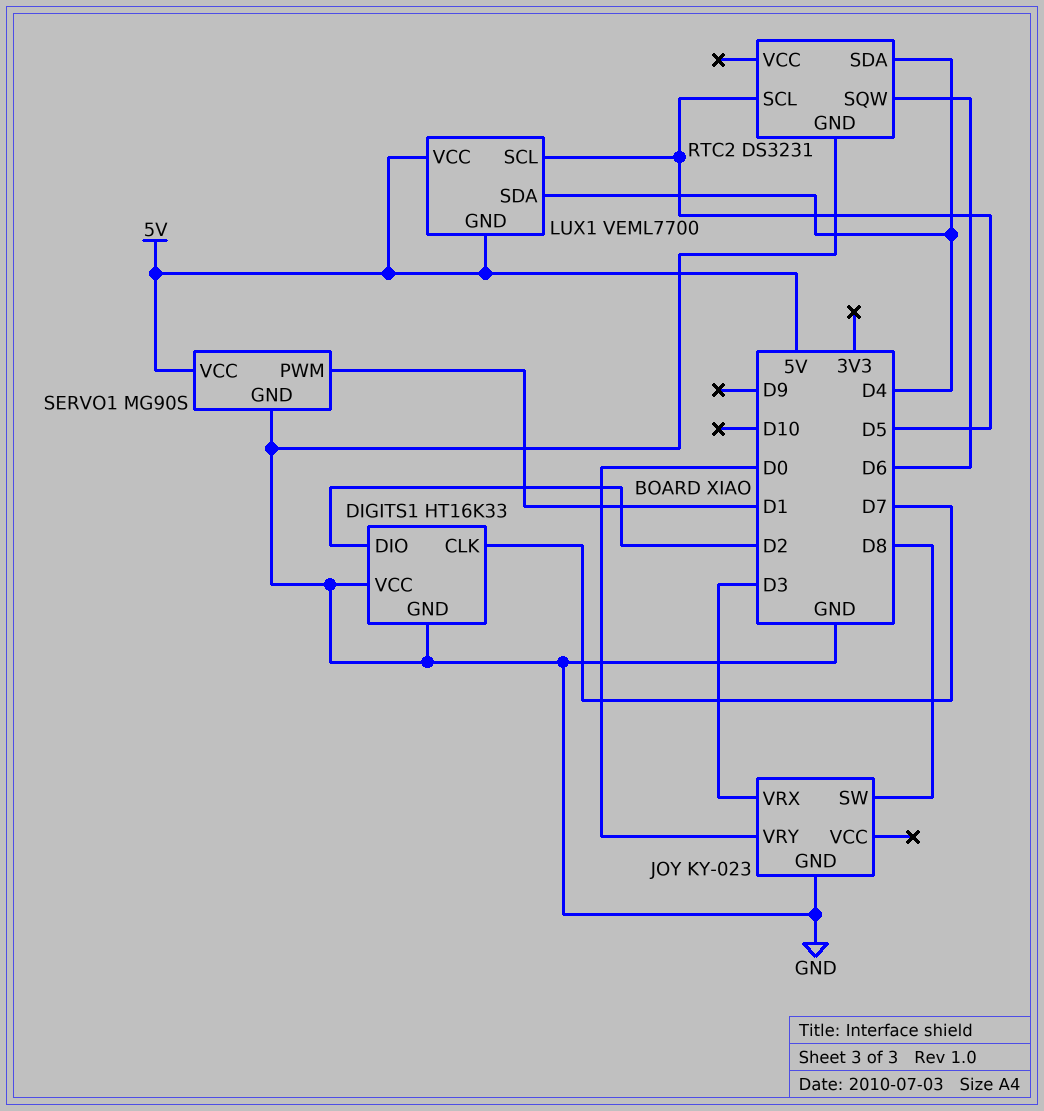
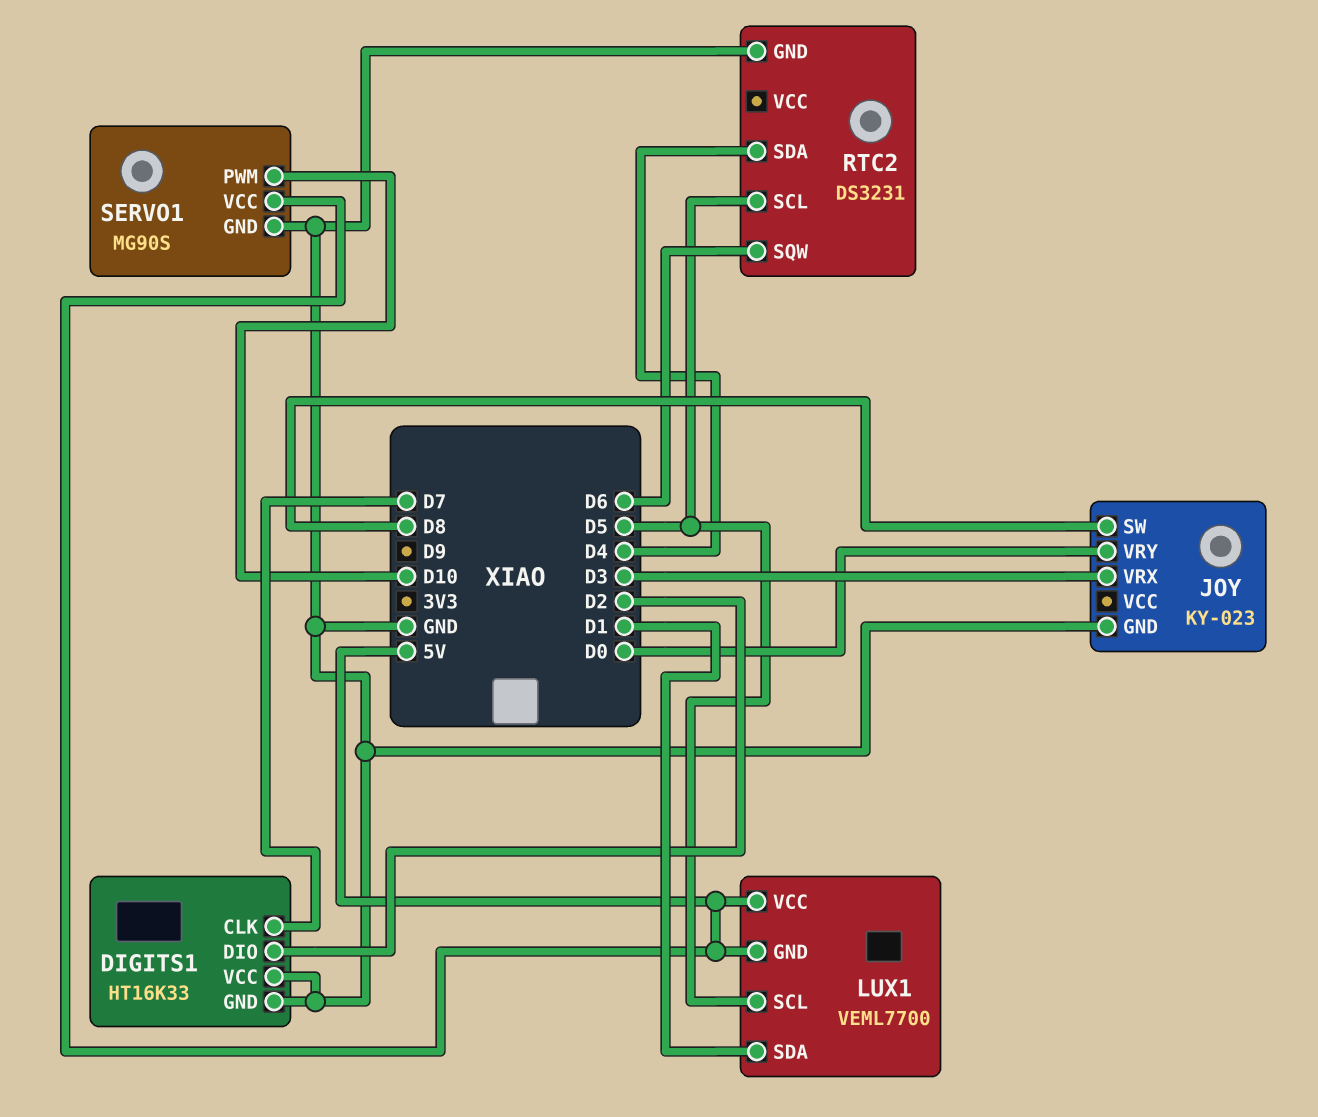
LUX1 pin SDA: D4 -> D1
SERVO1 pin PWM: D1 -> D10

